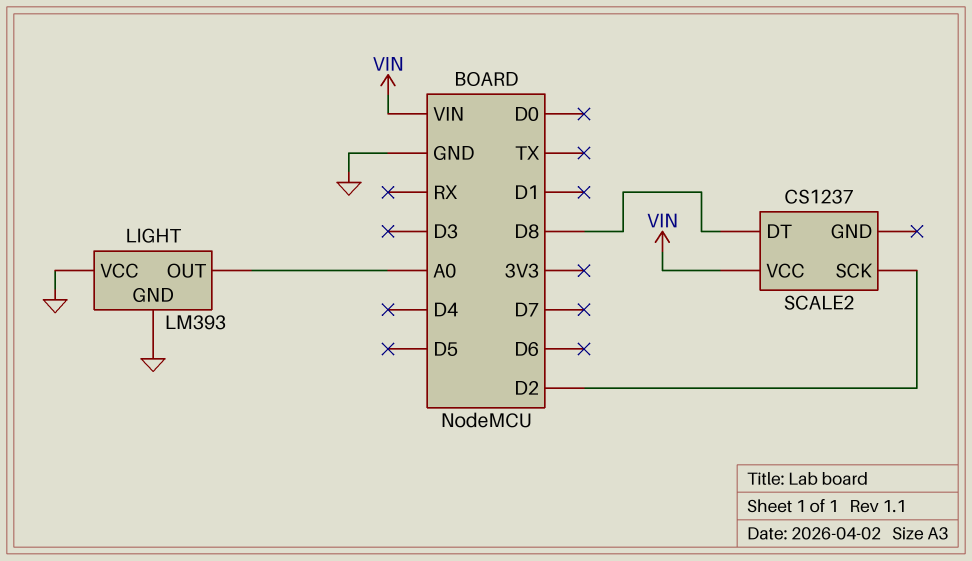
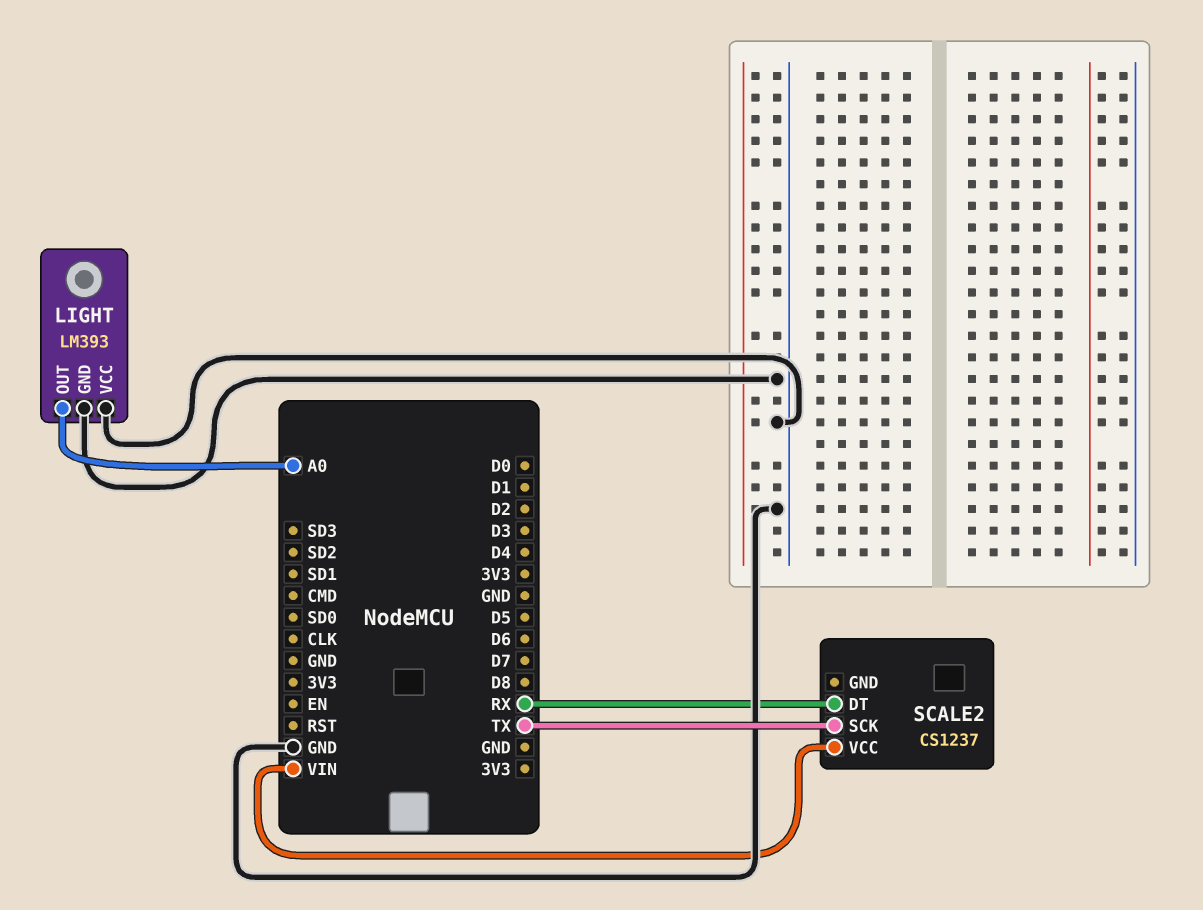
SCALE2 pin DT: D8 -> RX
SCALE2 pin SCK: D2 -> TX

